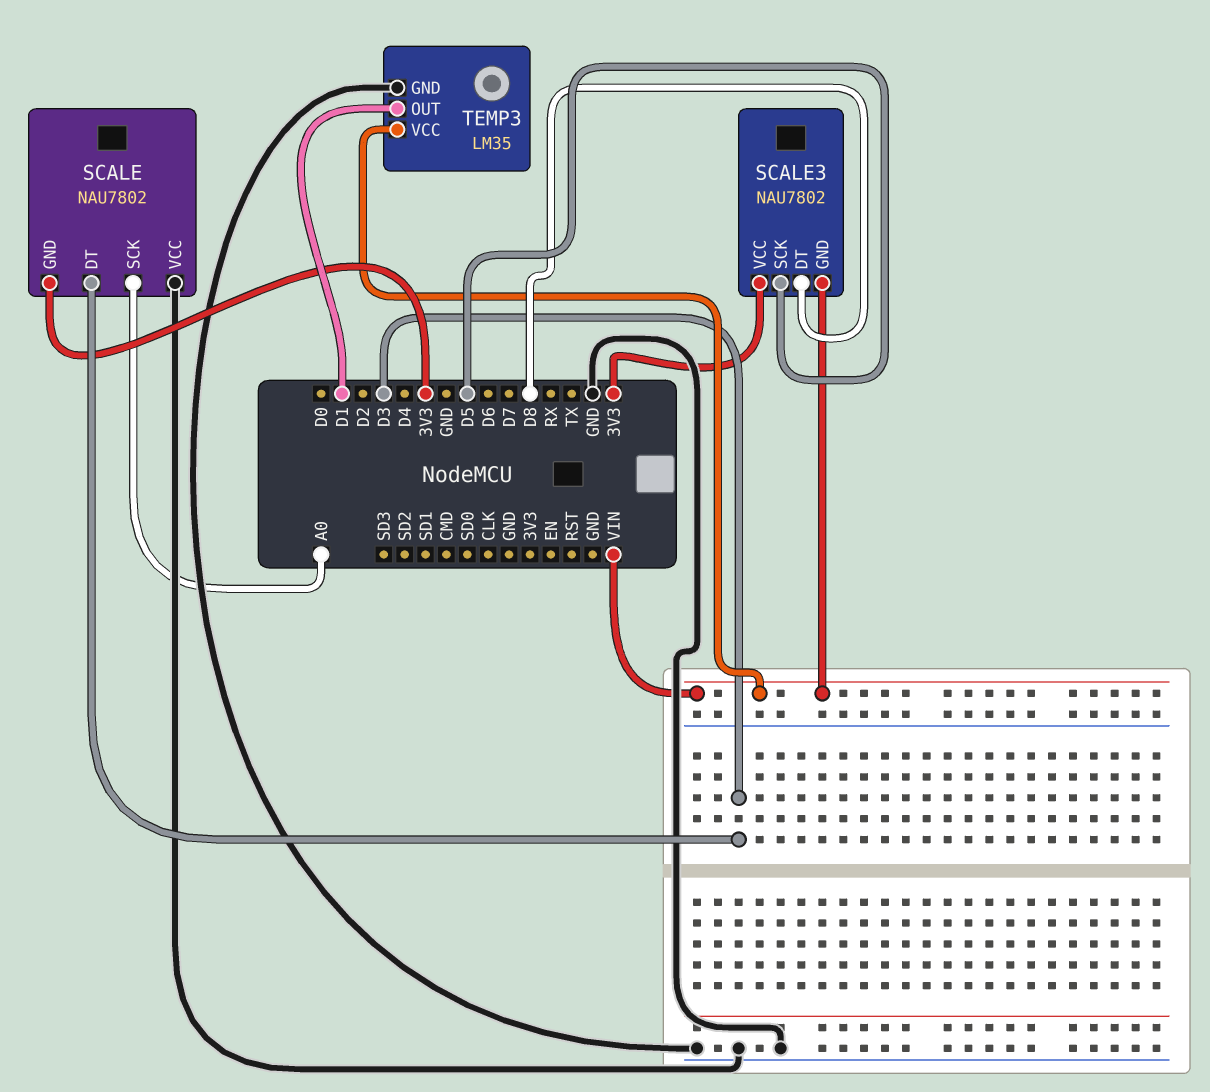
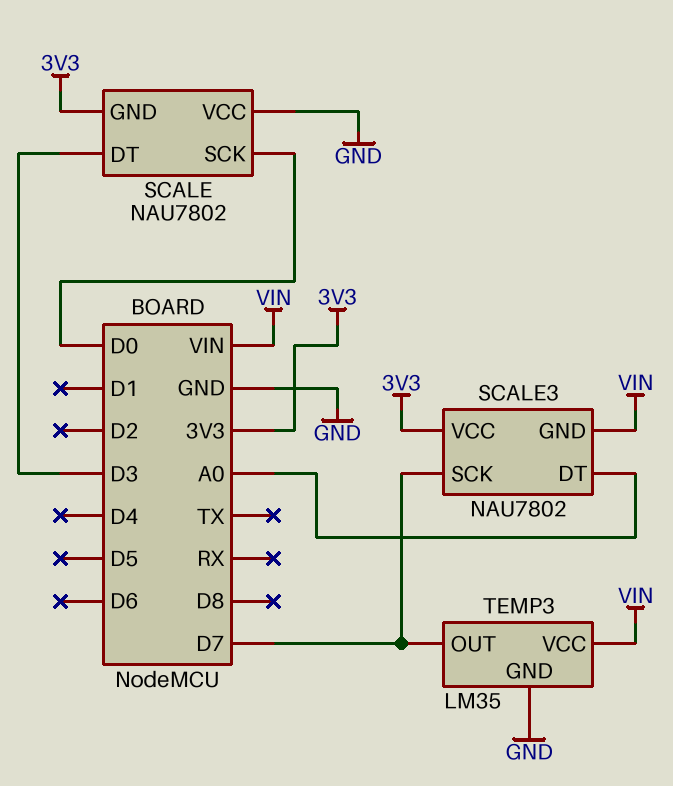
SCALE pin SCK: A0 -> D0
SCALE3 pin DT: D8 -> A0
SCALE3 pin SCK: D5 -> D7
TEMP3 pin OUT: D1 -> D7

